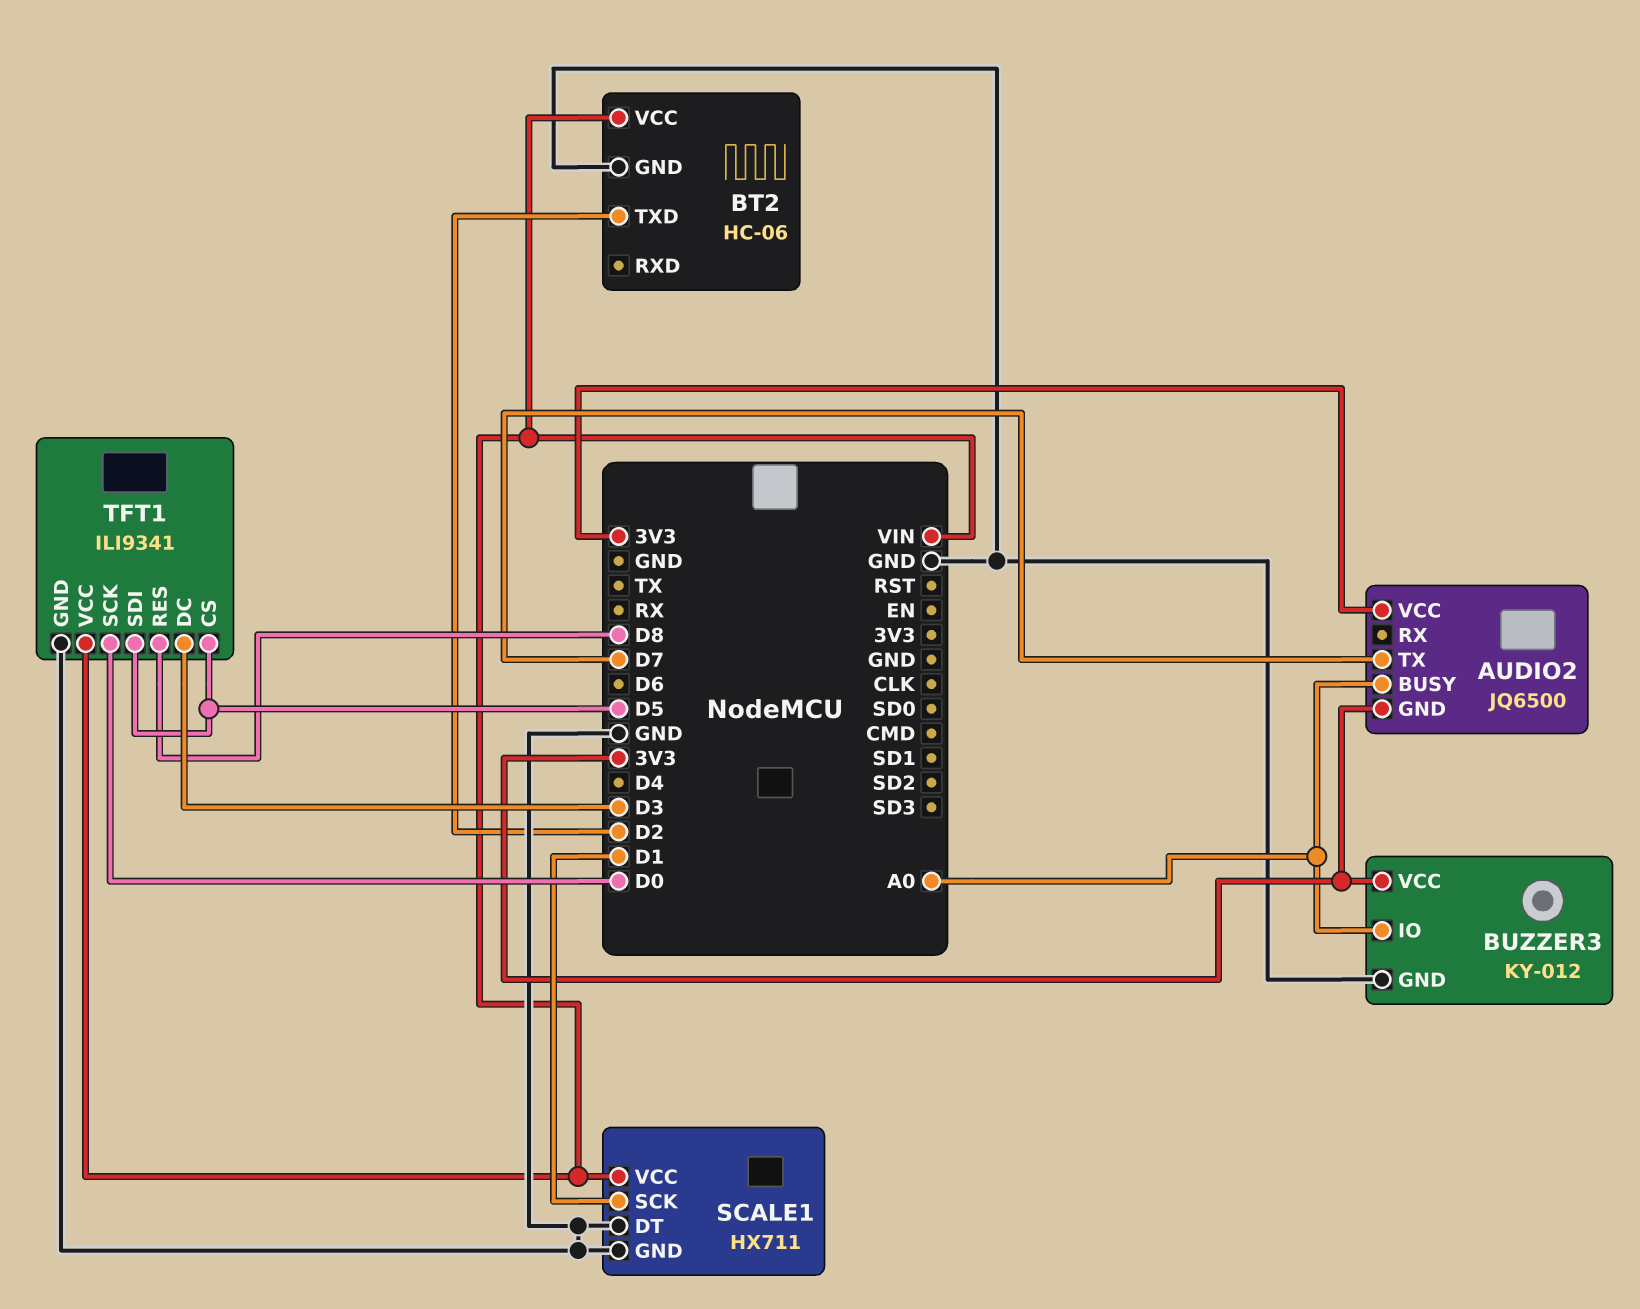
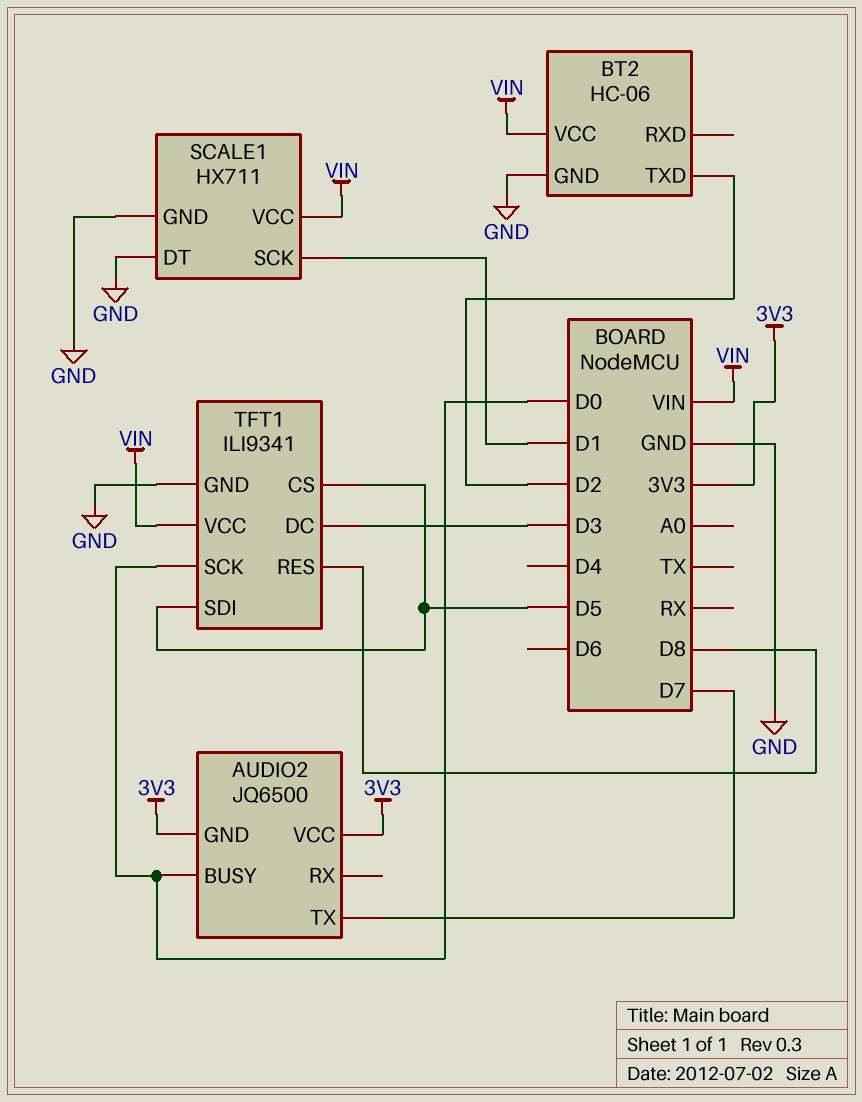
AUDIO2 pin BUSY: A0 -> D0
BUZZER3: KY-012 -> none
BUZZER3 pin GND: GND -> none
BUZZER3 pin IO: A0 -> none
BUZZER3 pin VCC: 3V3 -> none

